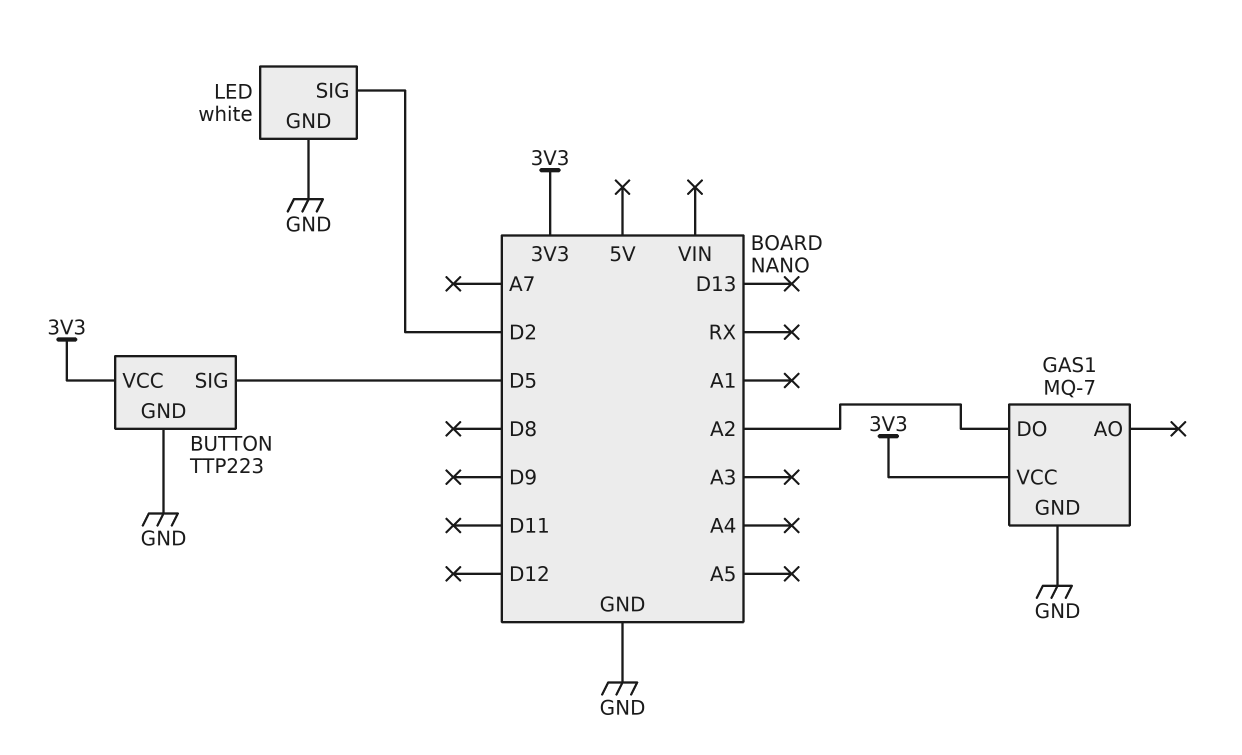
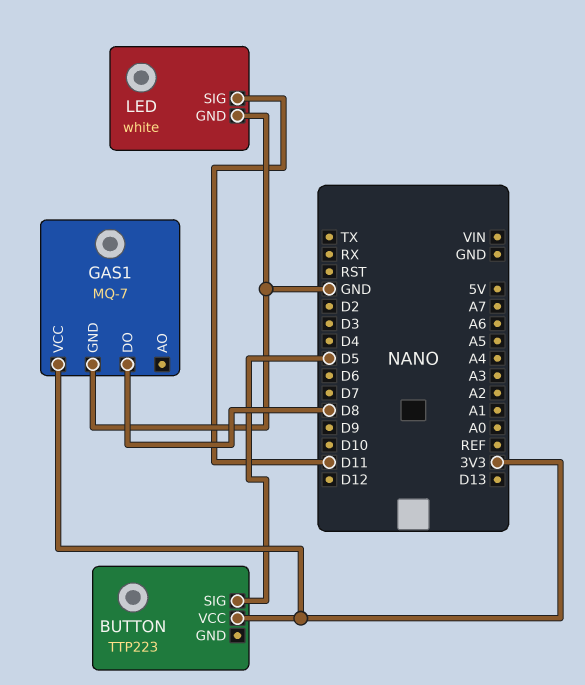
BUTTON pin GND: GND -> none
GAS1 pin DO: A2 -> D8
LED pin SIG: D2 -> D11

